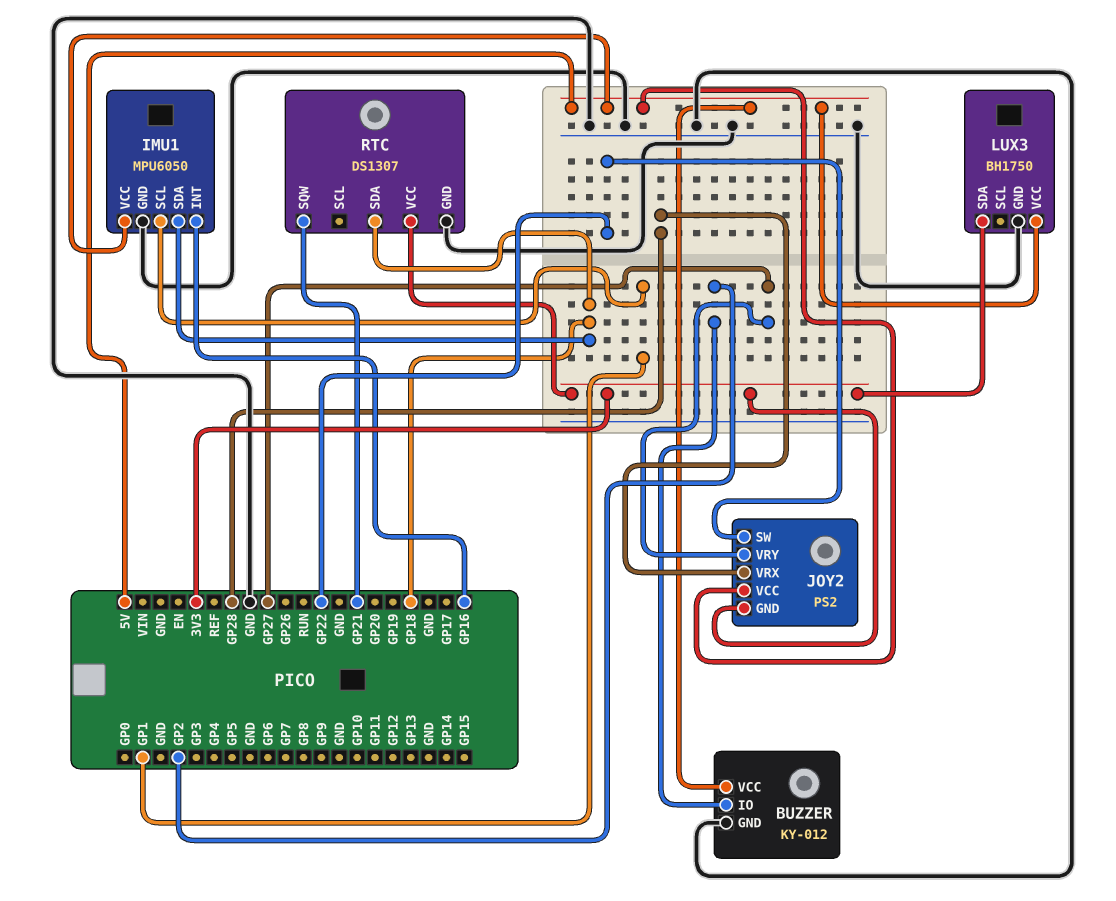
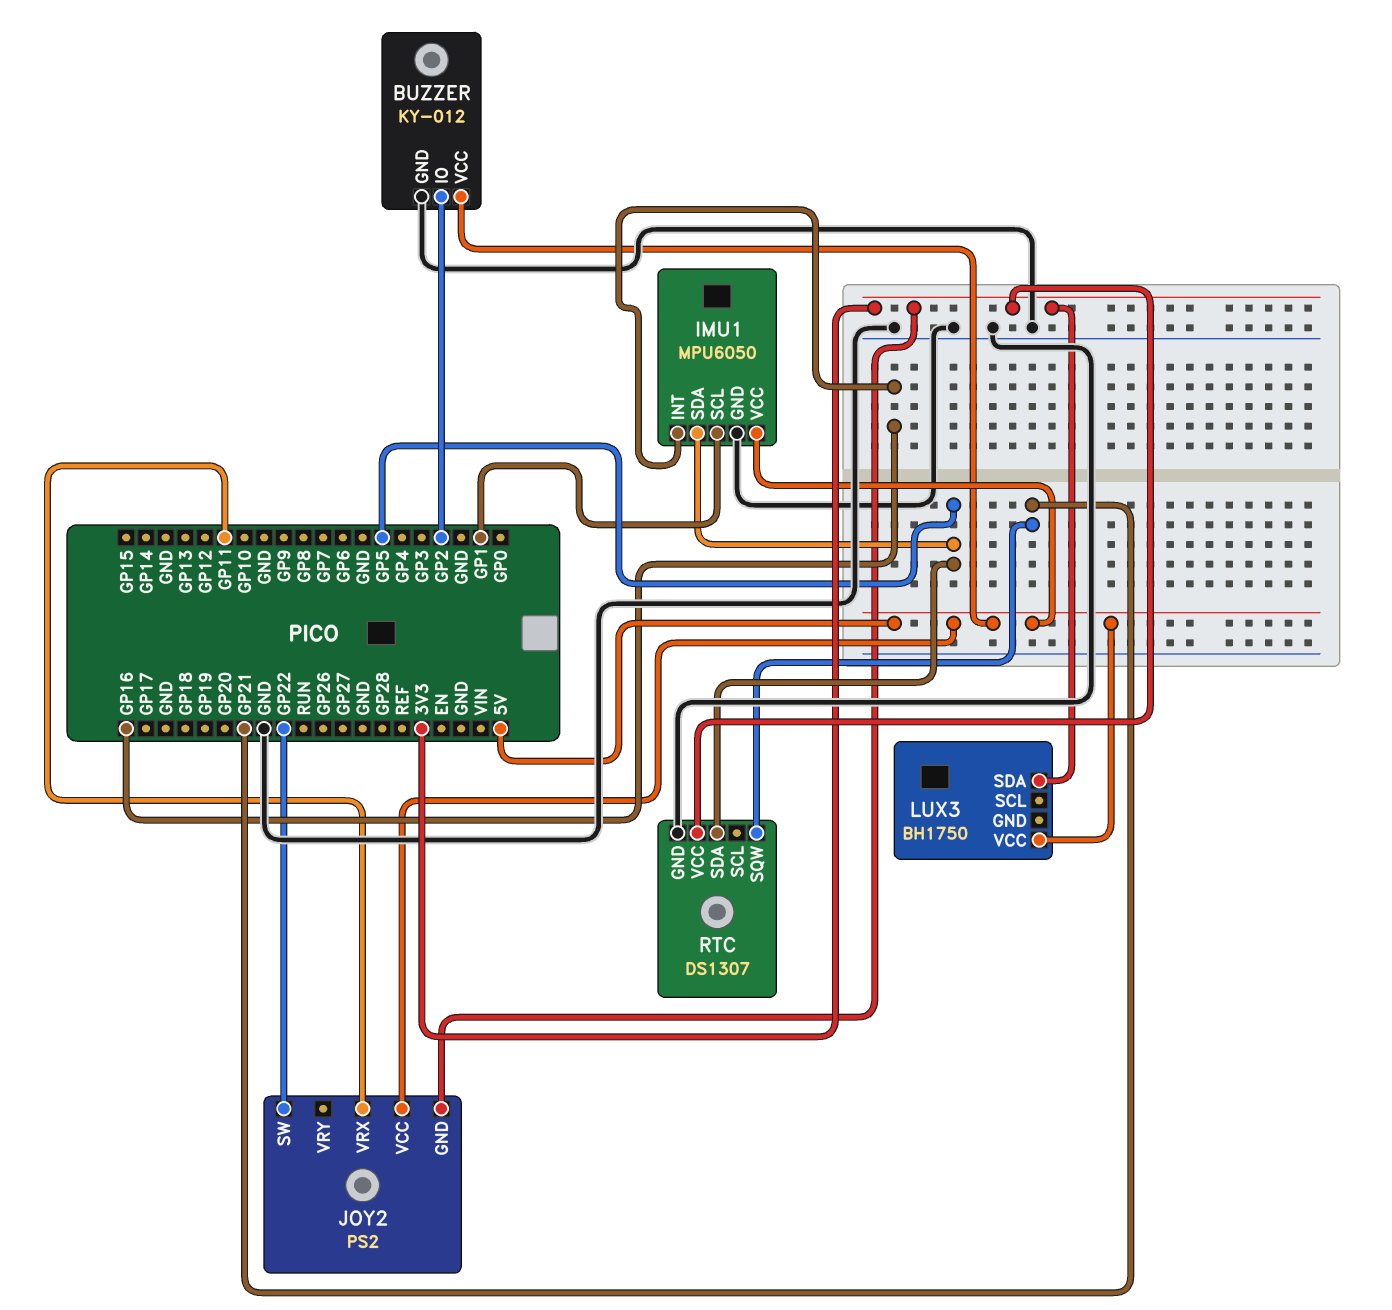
IMU1 pin SDA: GP18 -> GP5
JOY2 pin VRX: GP28 -> GP11
JOY2 pin VRY: GP27 -> none
LUX3 pin GND: GND -> none
RTC pin SDA: GP18 -> GP5

